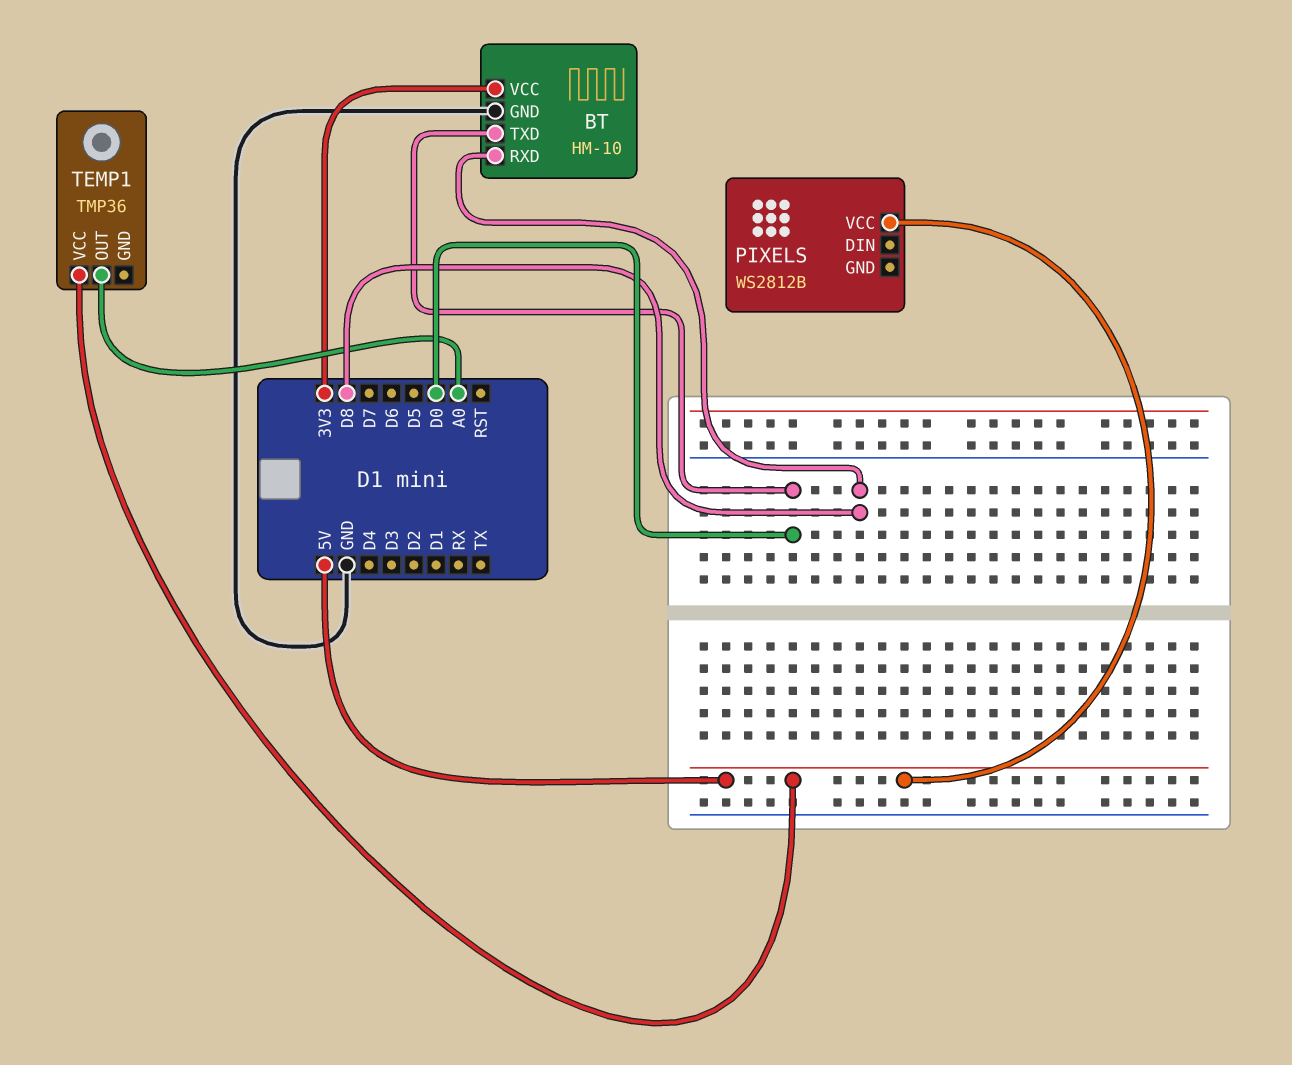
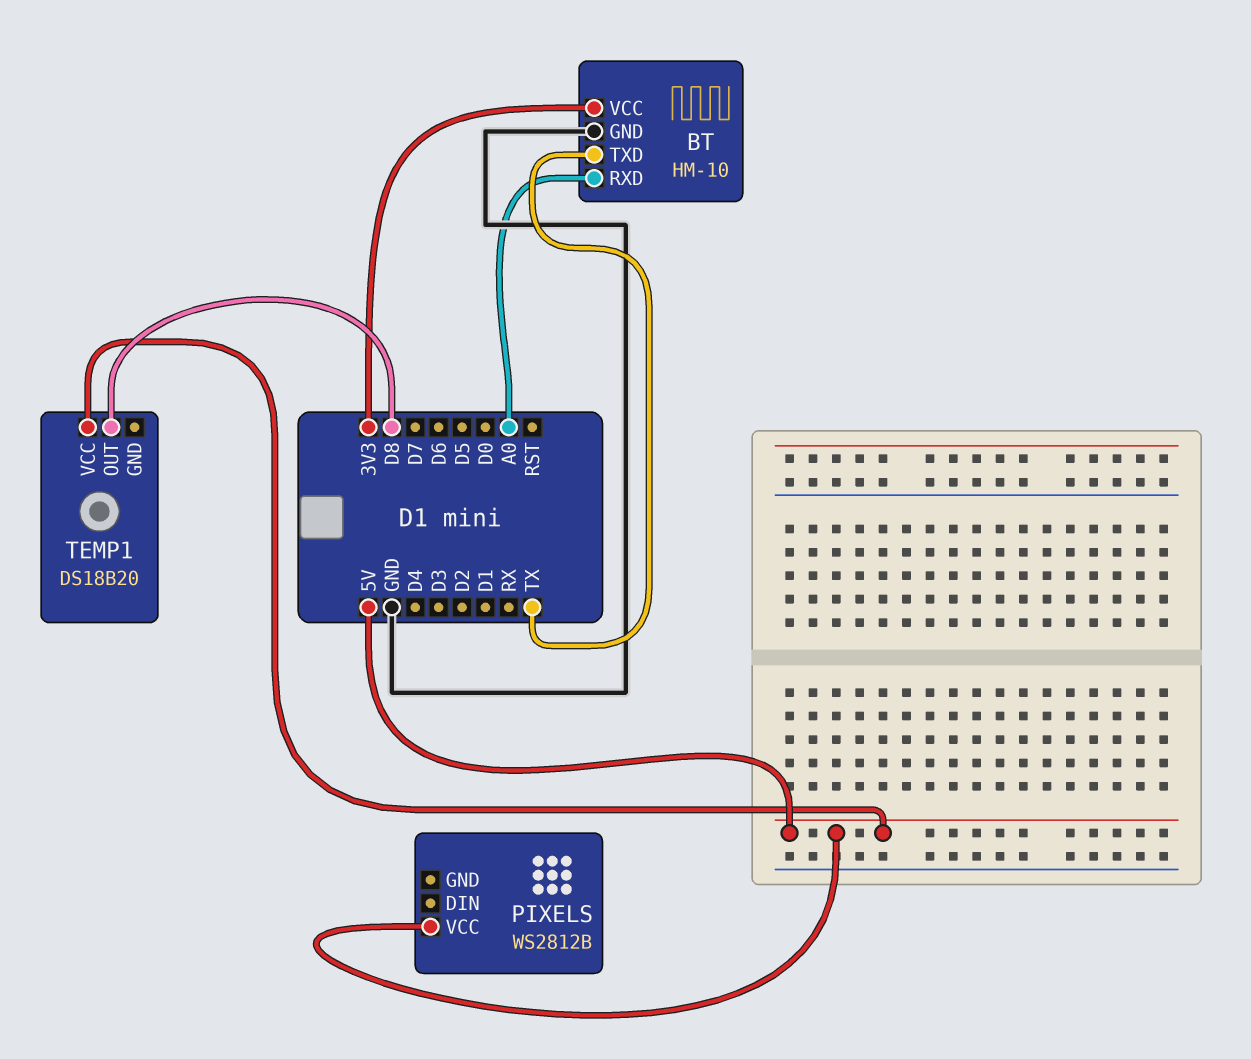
BT pin RXD: D8 -> A0
BT pin TXD: D0 -> TX
TEMP1: TMP36 -> DS18B20
TEMP1 pin OUT: A0 -> D8

